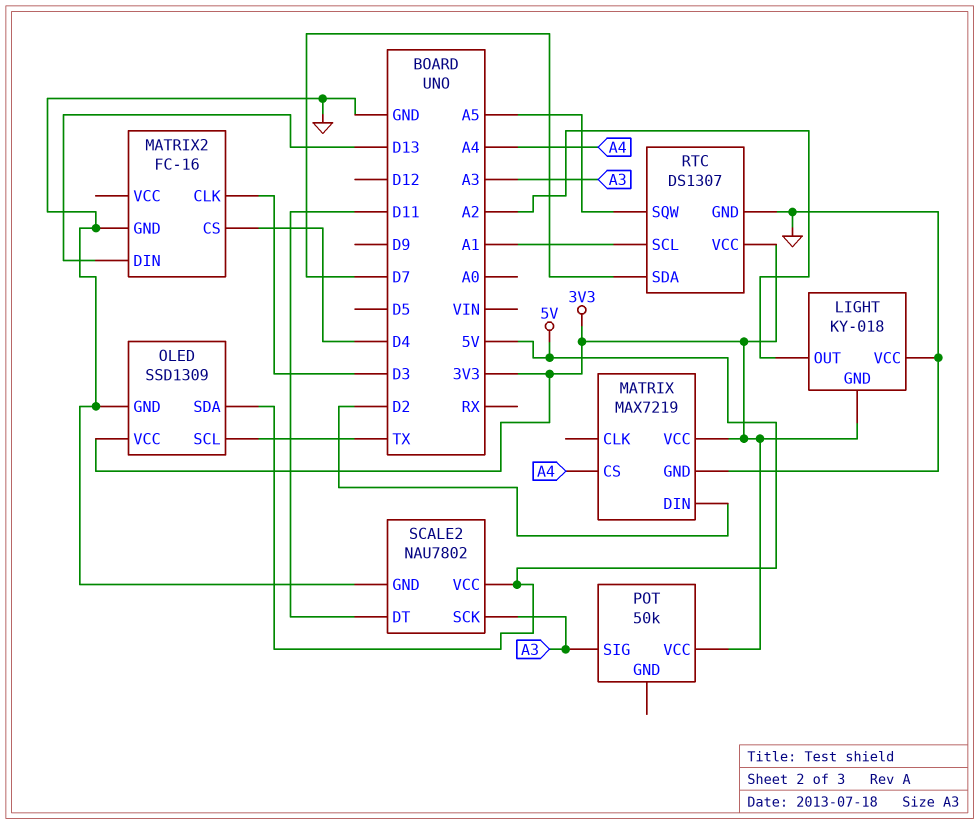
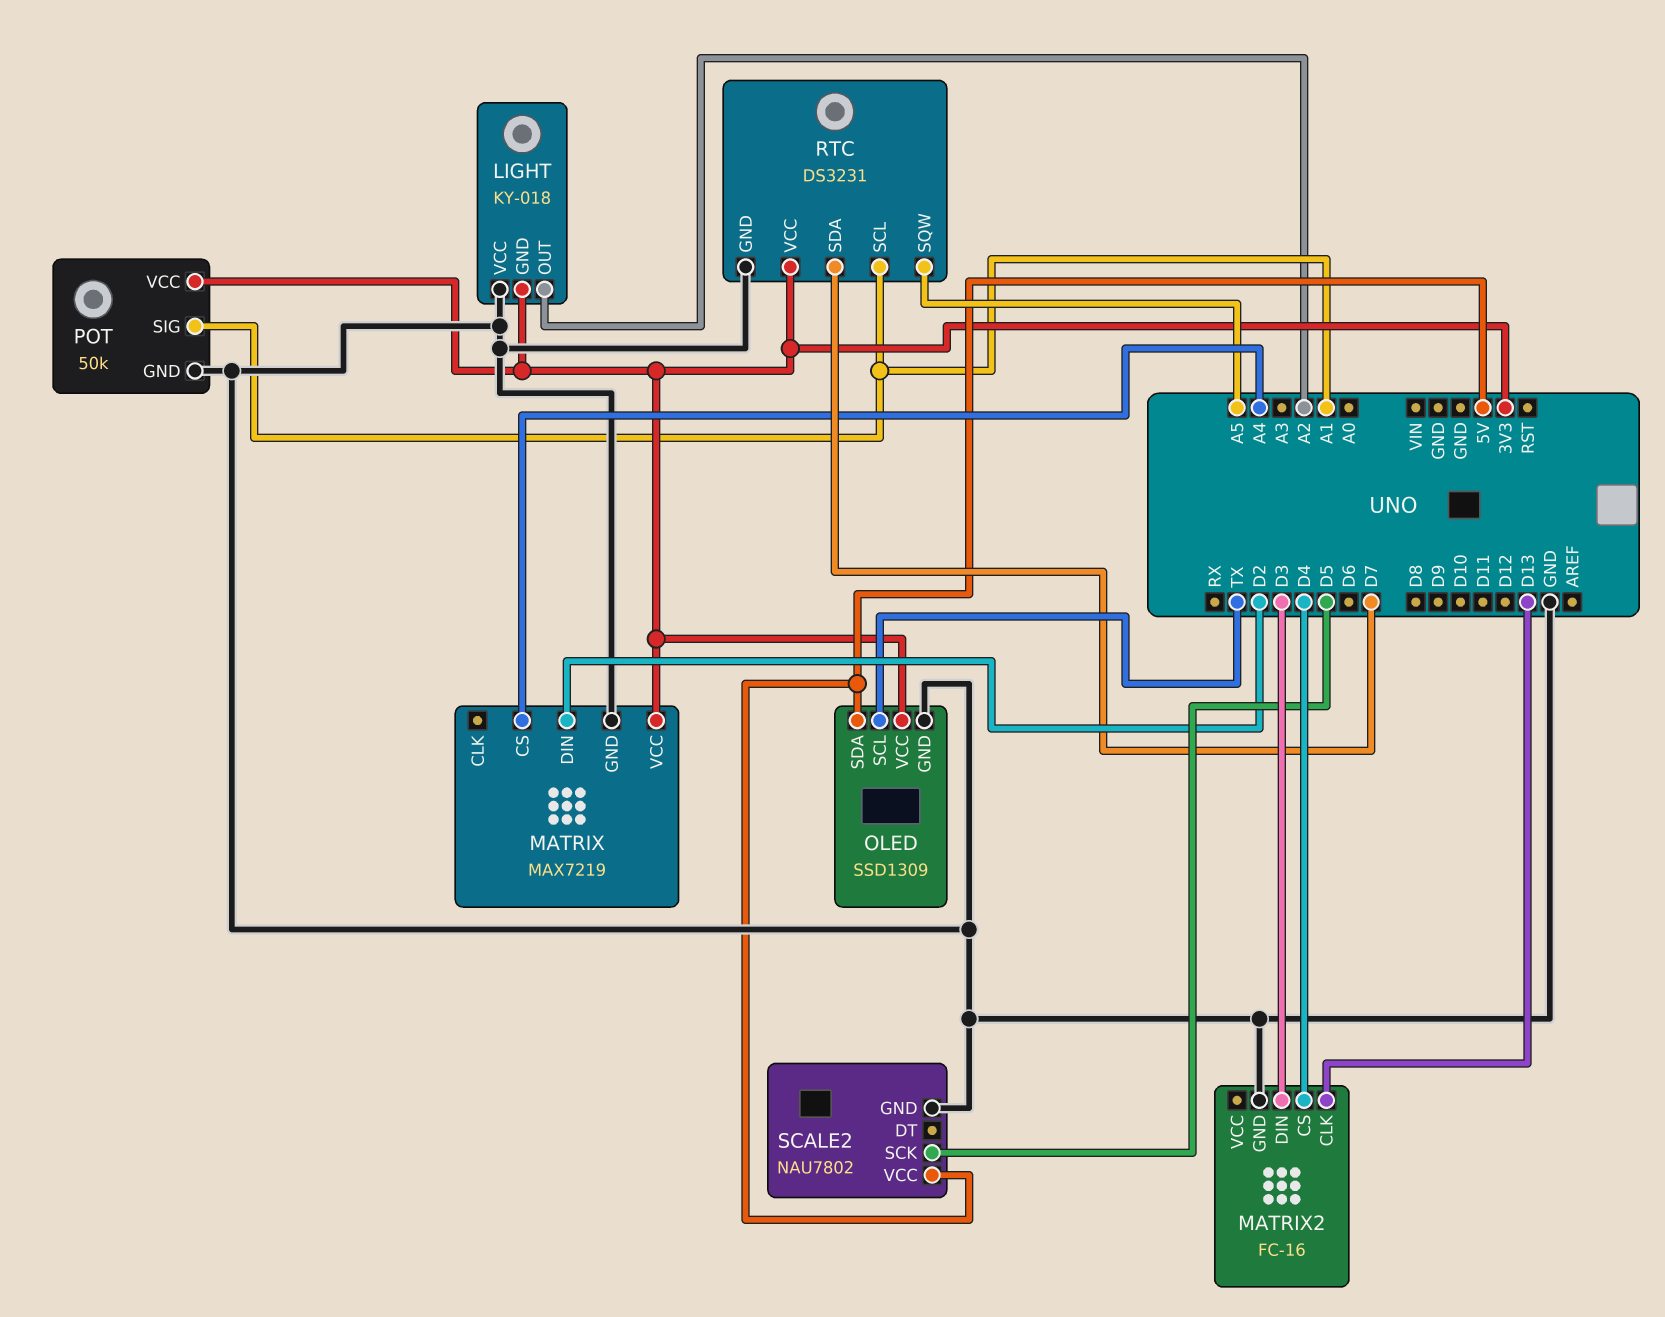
MATRIX2 pin CLK: D3 -> D13
MATRIX2 pin DIN: D13 -> D3
POT pin GND: none -> GND
POT pin SIG: A3 -> A1
RTC: DS1307 -> DS3231
SCALE2 pin DT: D11 -> none
SCALE2 pin SCK: A3 -> D5

